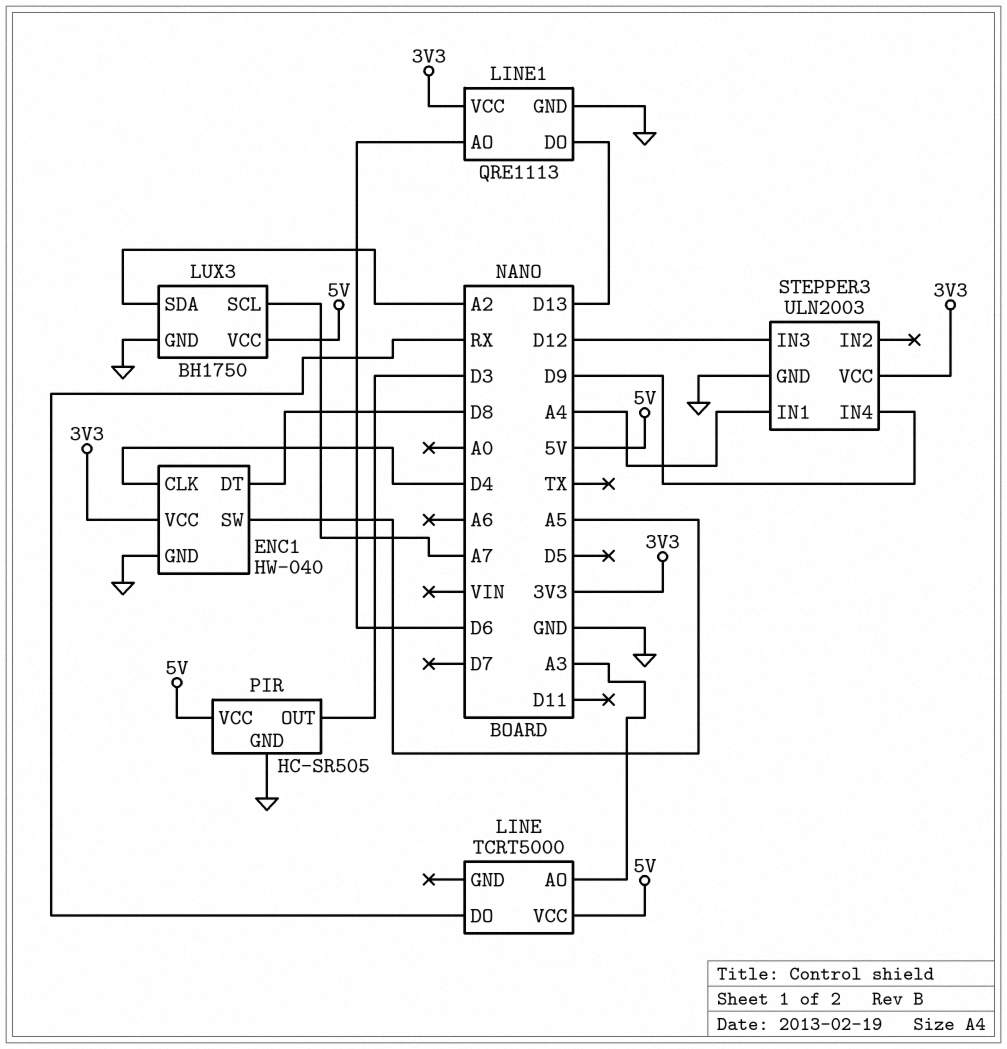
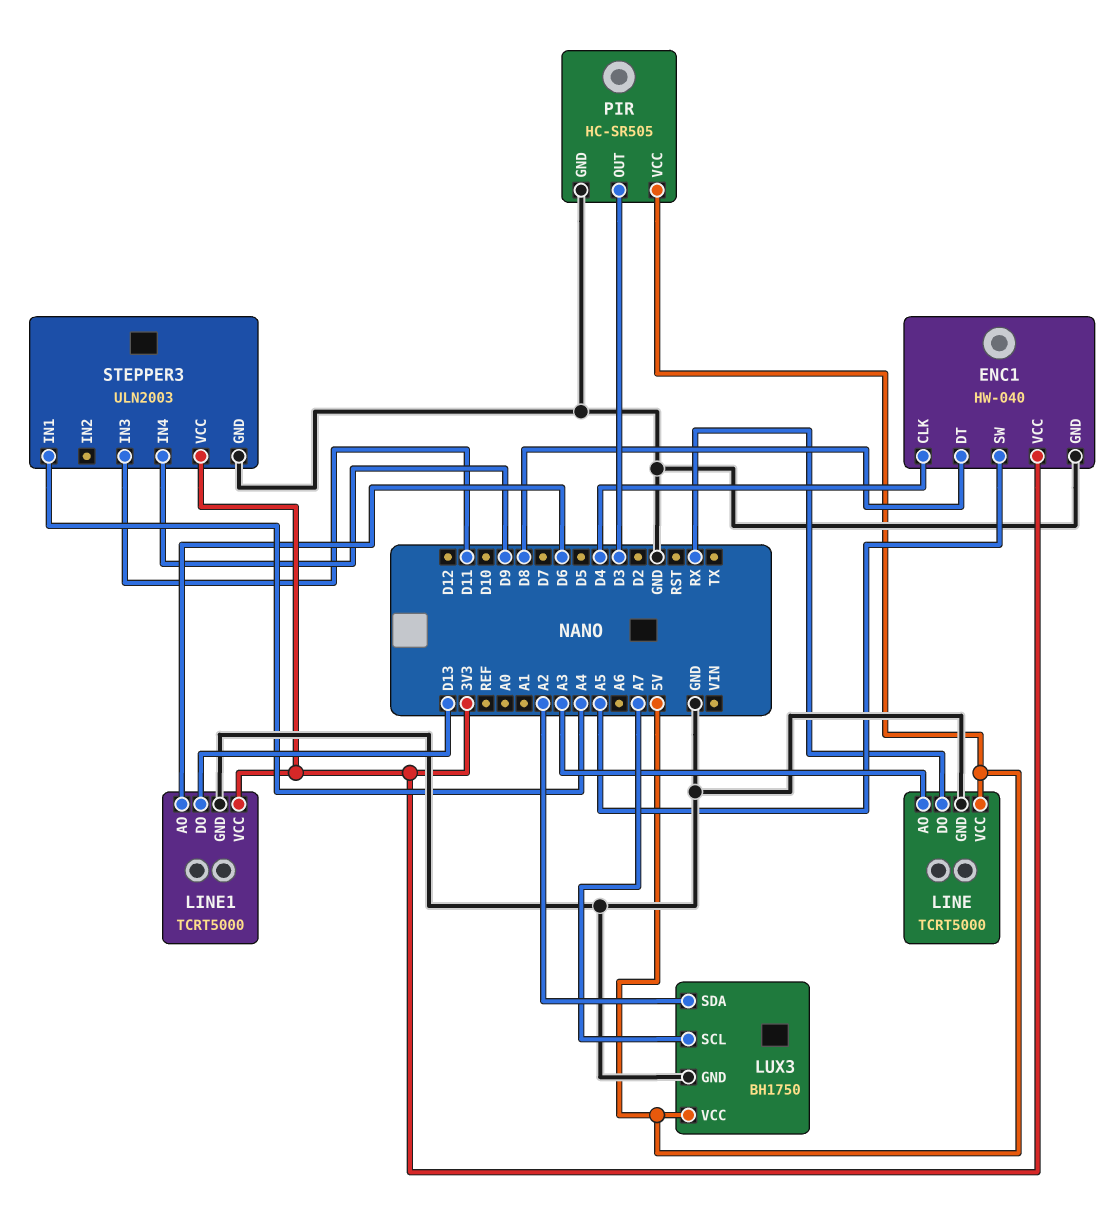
LINE pin GND: none -> GND
LINE1: QRE1113 -> TCRT5000
STEPPER3 pin IN3: D12 -> D11

